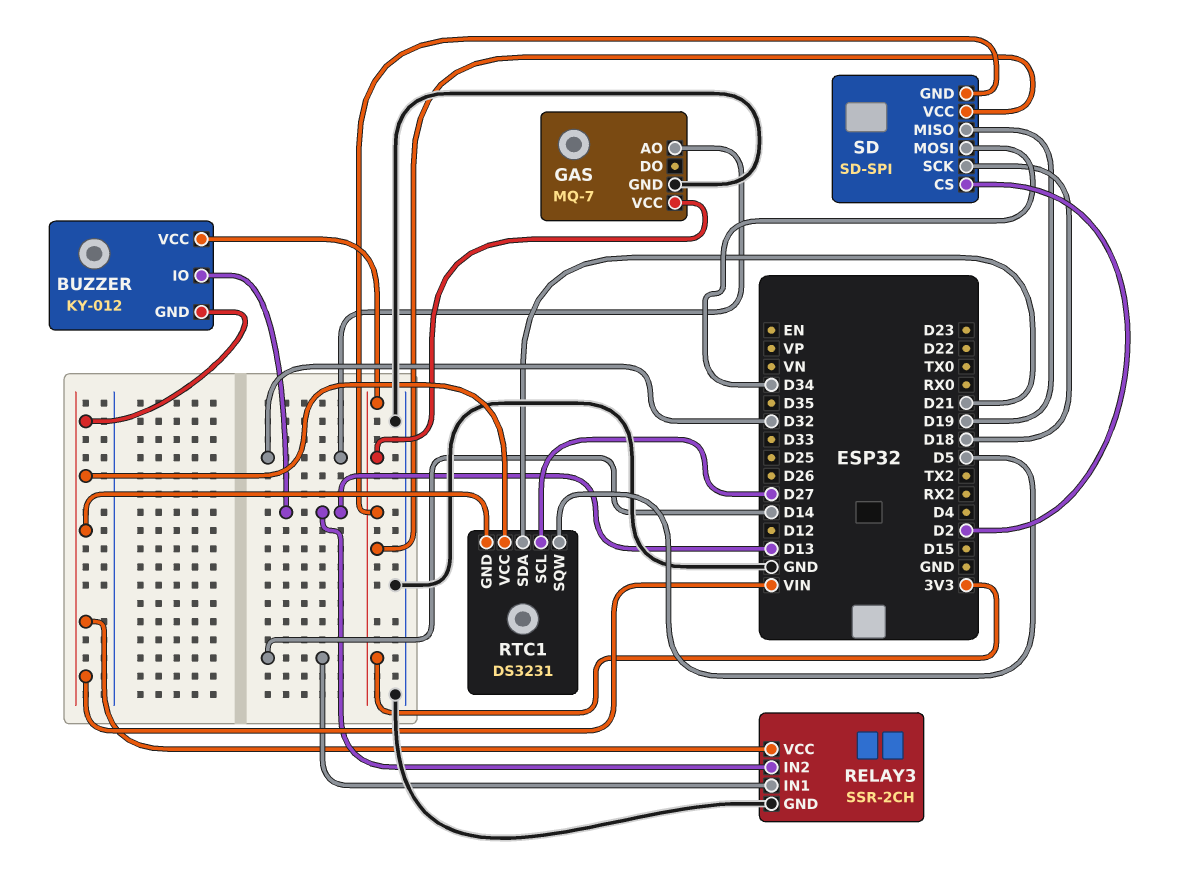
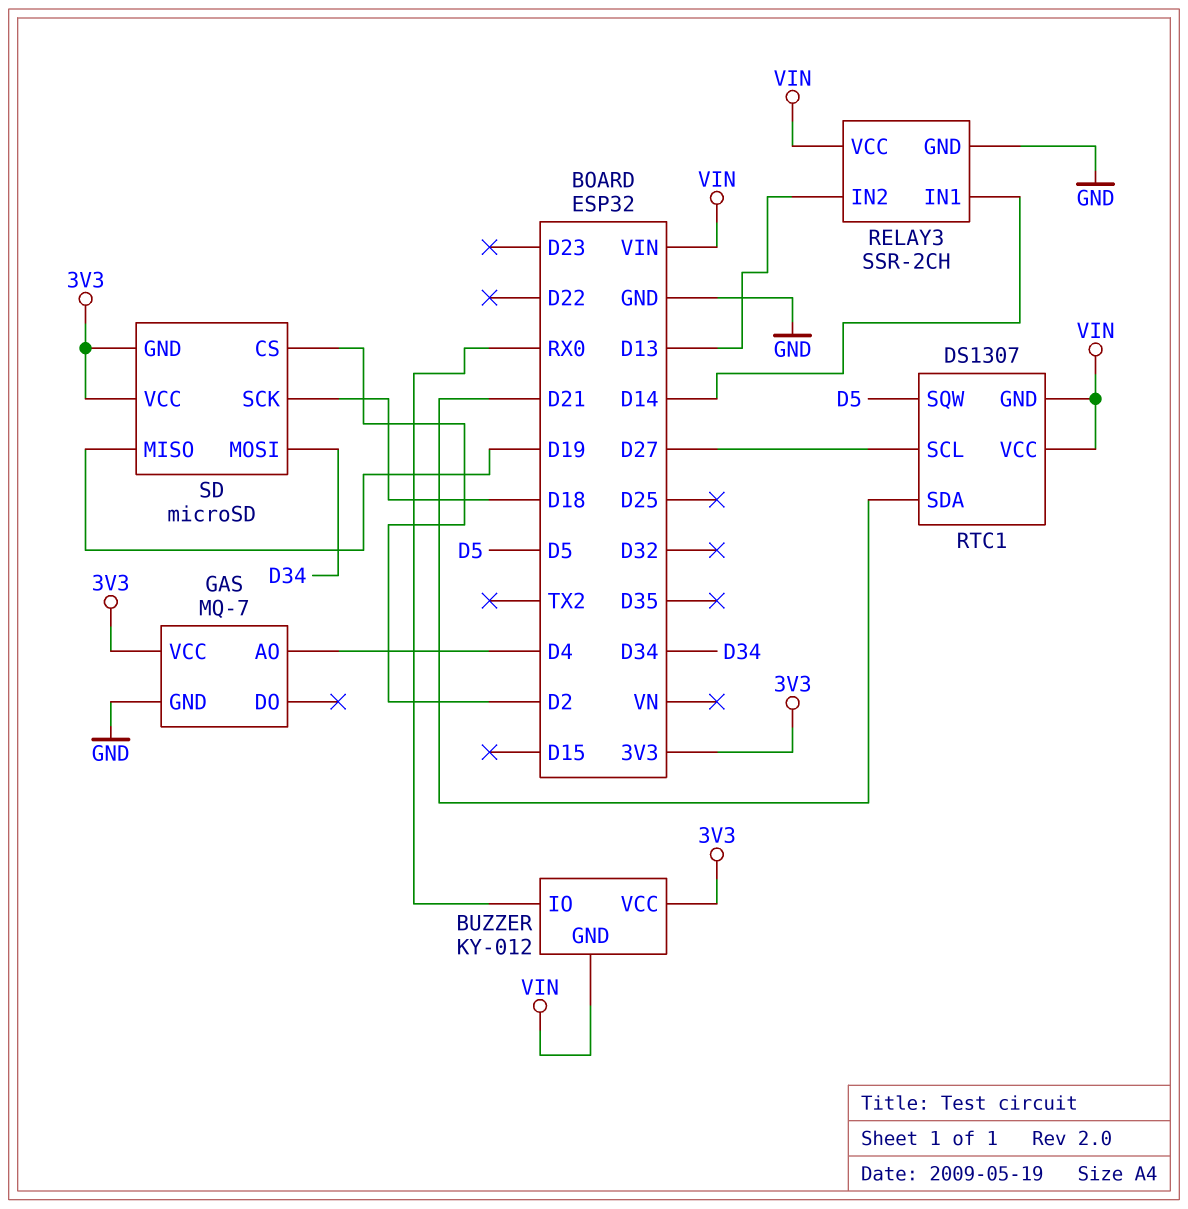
BUZZER pin IO: D13 -> RX0
GAS pin AO: D32 -> D4
RTC1: DS3231 -> DS1307
SD: SD-SPI -> microSD

